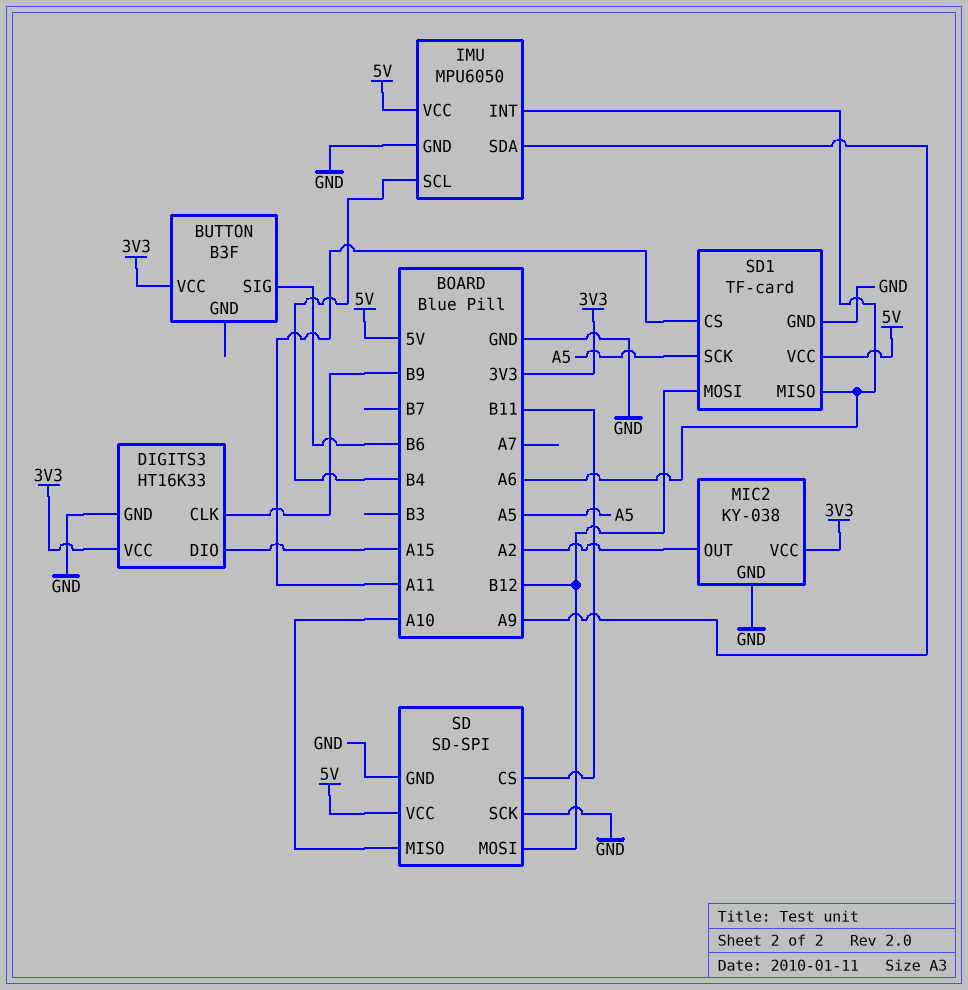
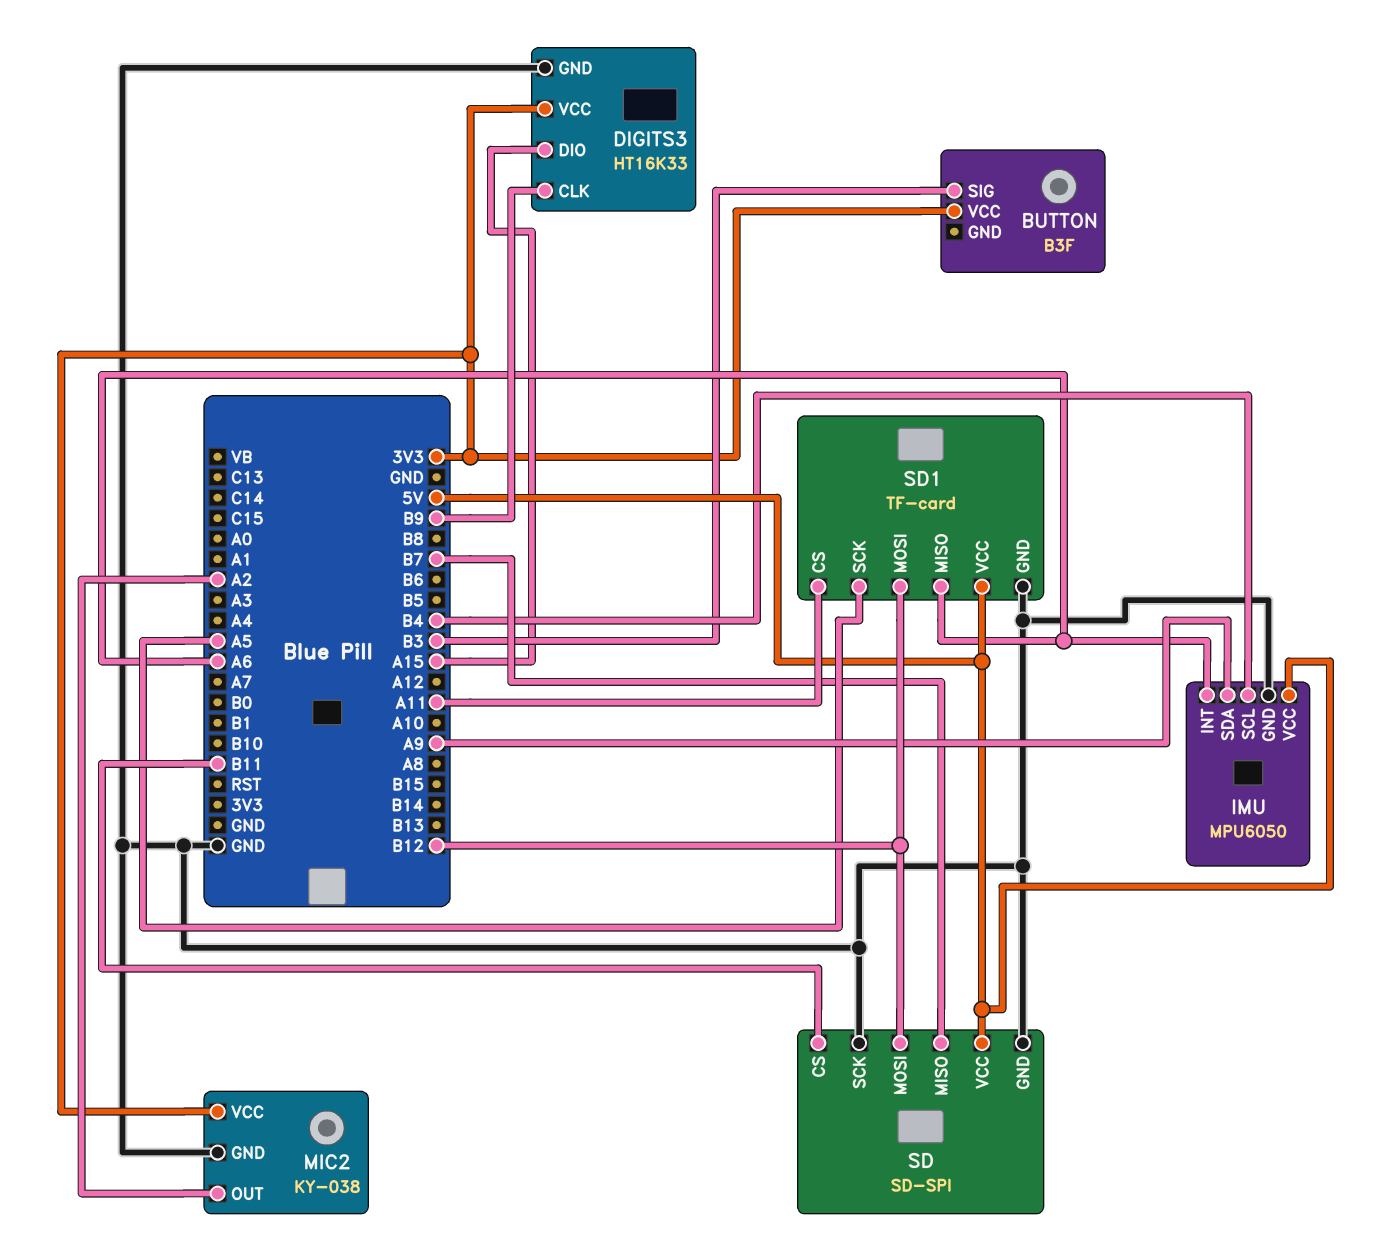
BUTTON pin SIG: B6 -> B3
SD pin MISO: A10 -> B7

